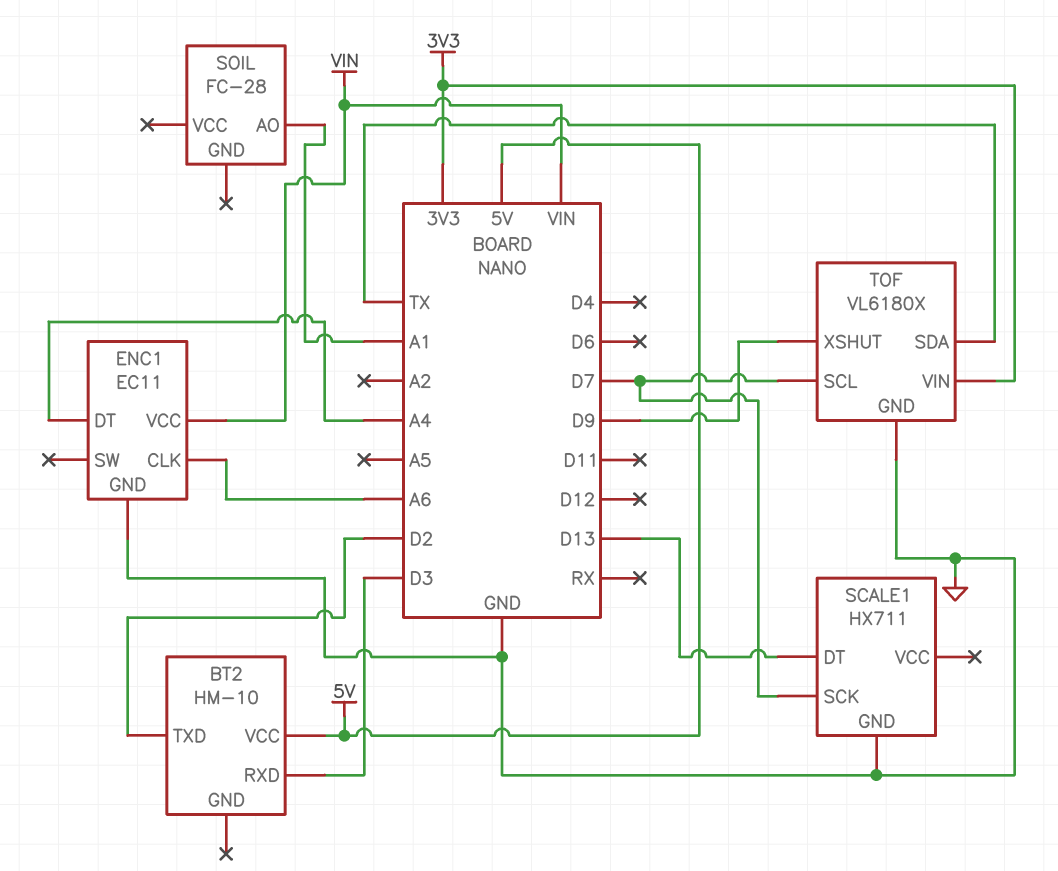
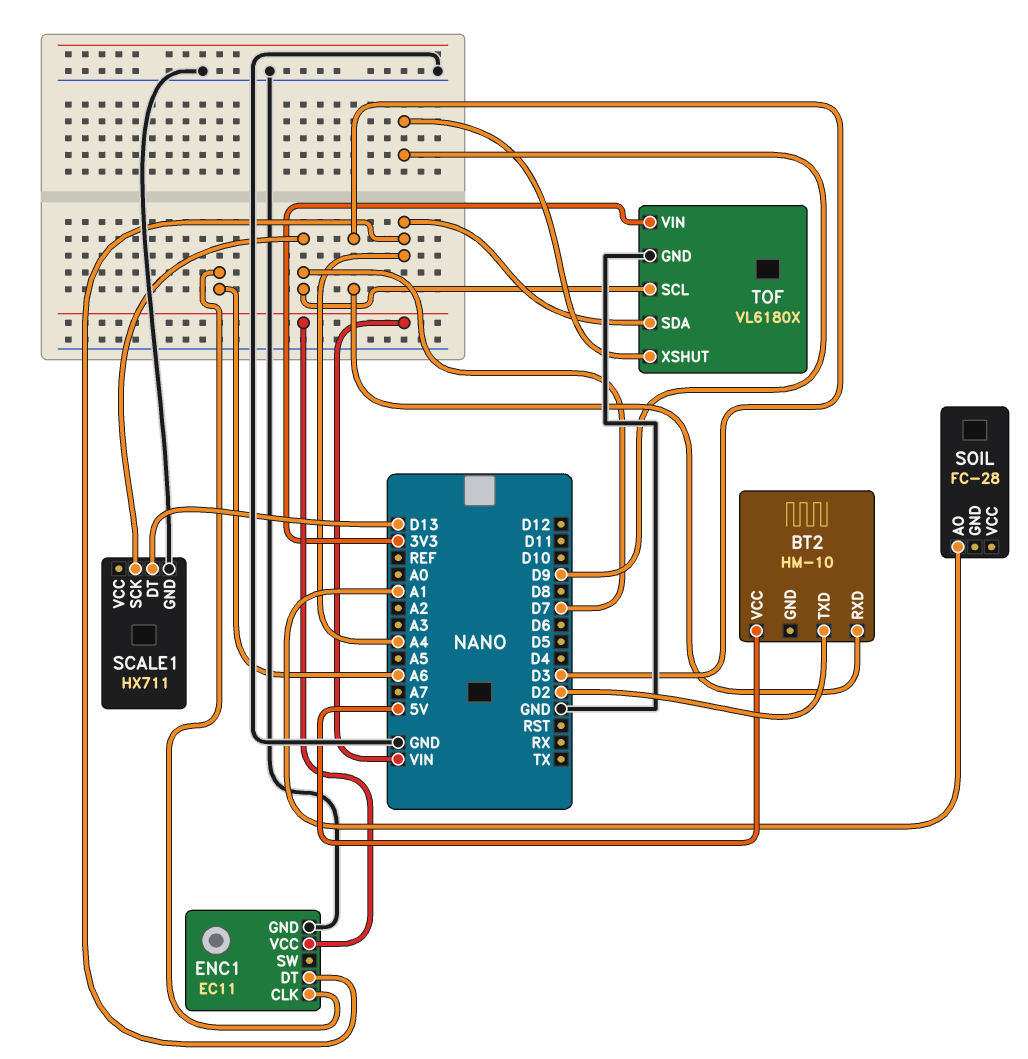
TOF pin SDA: TX -> A4

